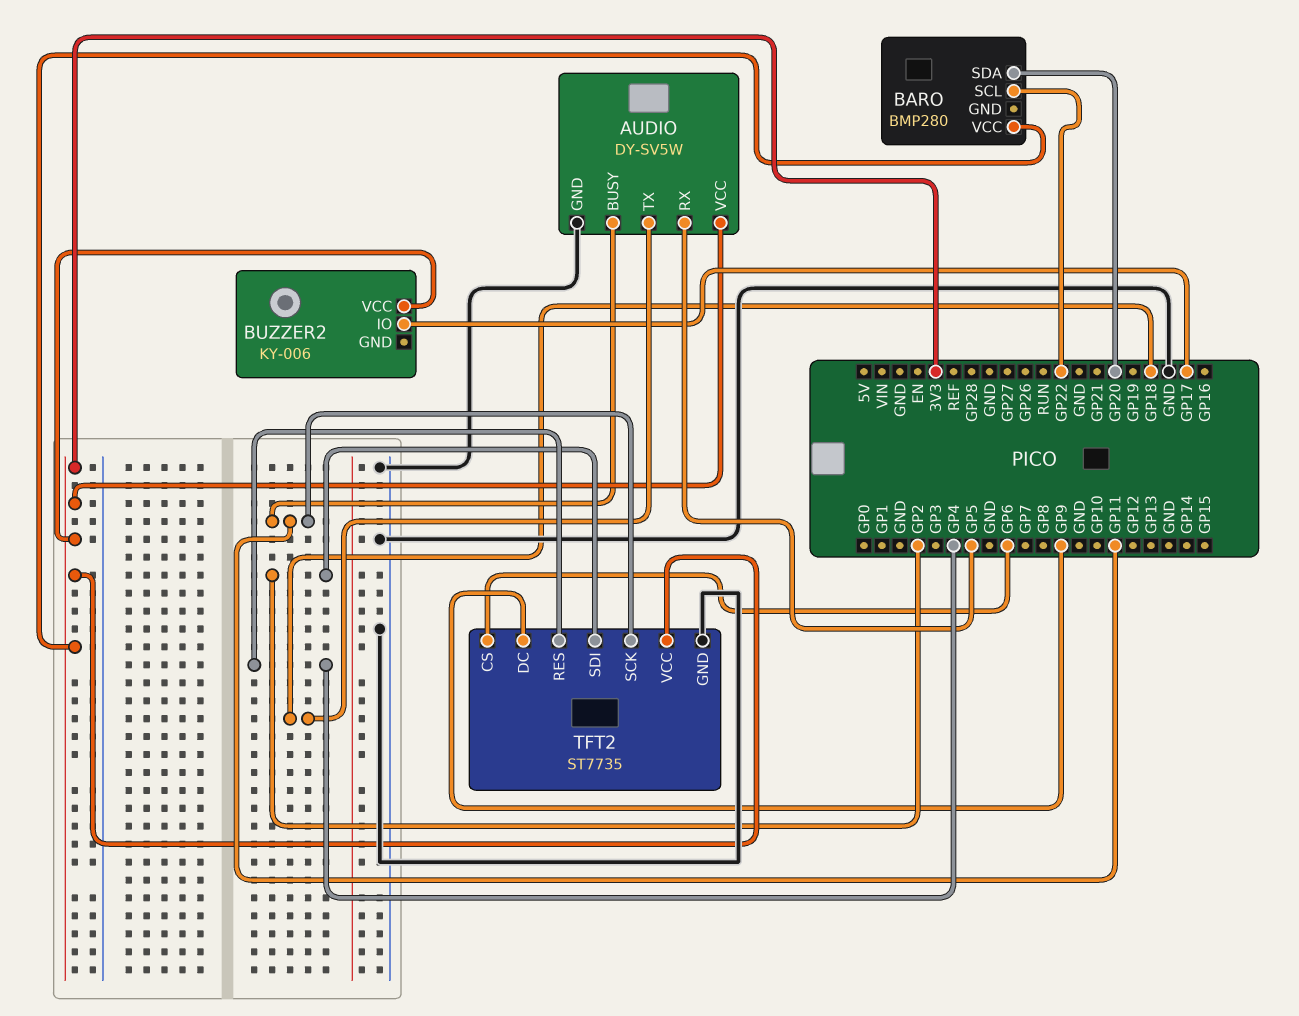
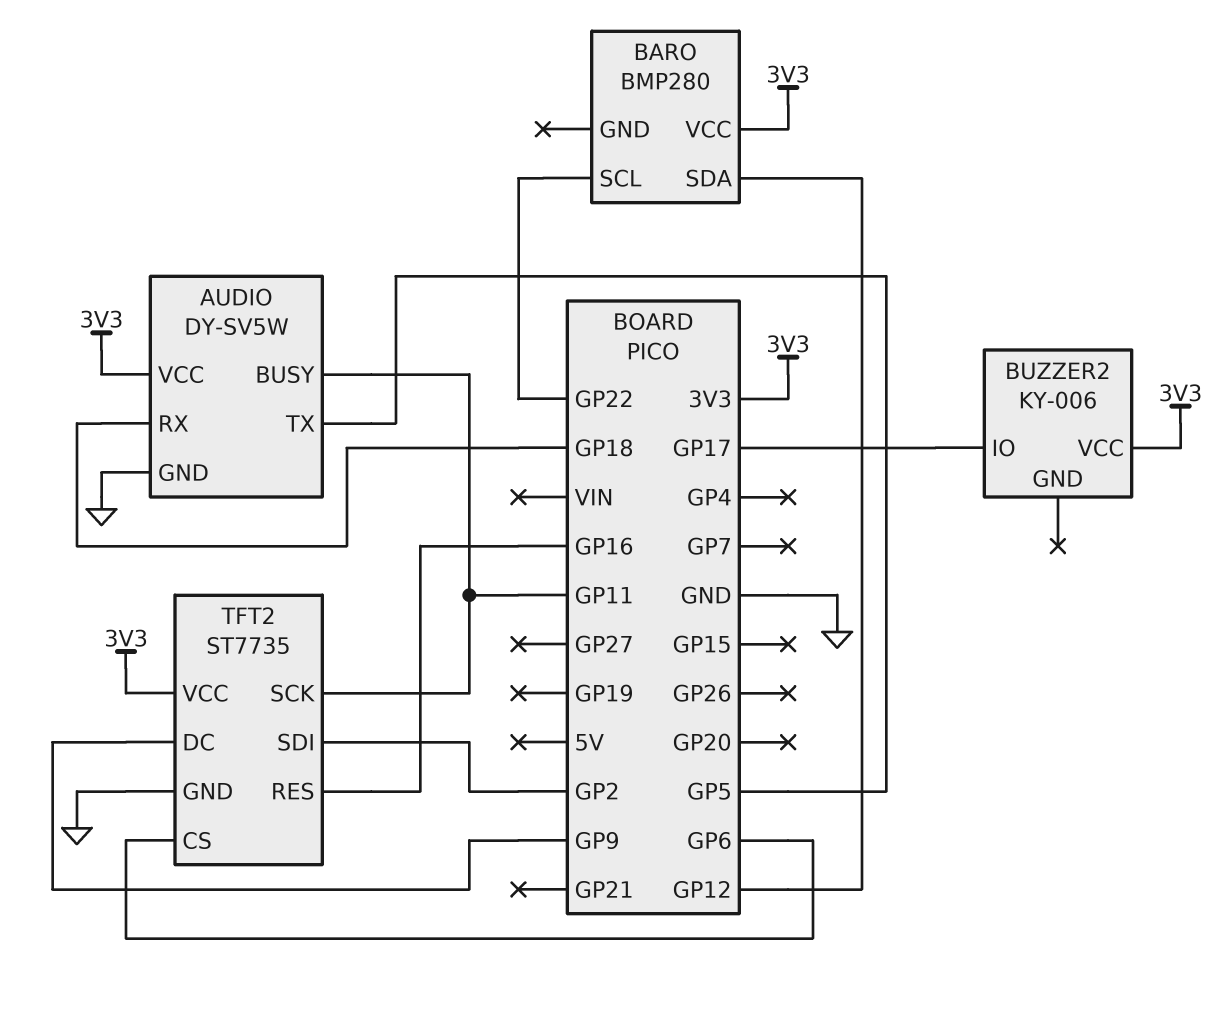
AUDIO pin RX: GP5 -> GP18
AUDIO pin TX: GP18 -> GP5
BARO pin SDA: GP20 -> GP12
TFT2 pin RES: GP4 -> GP16

